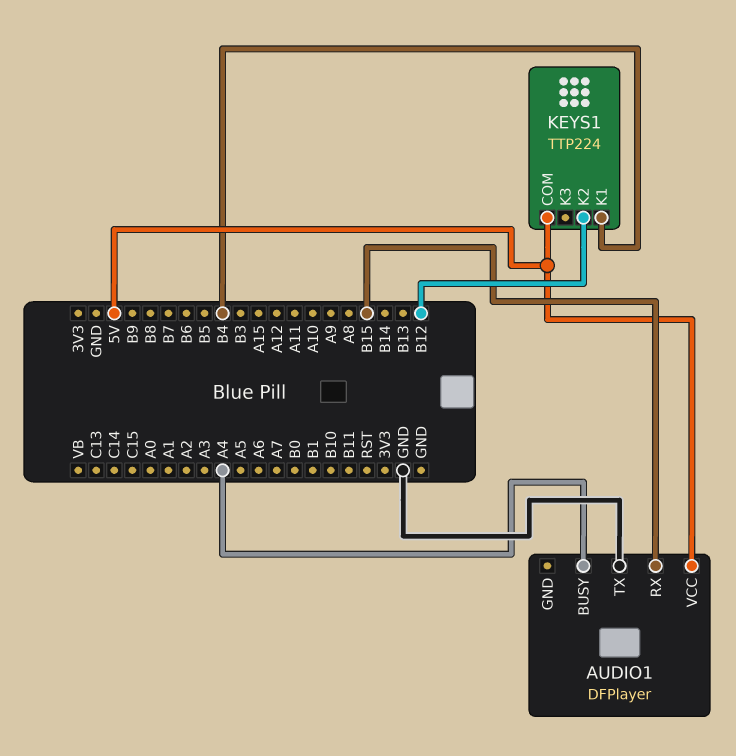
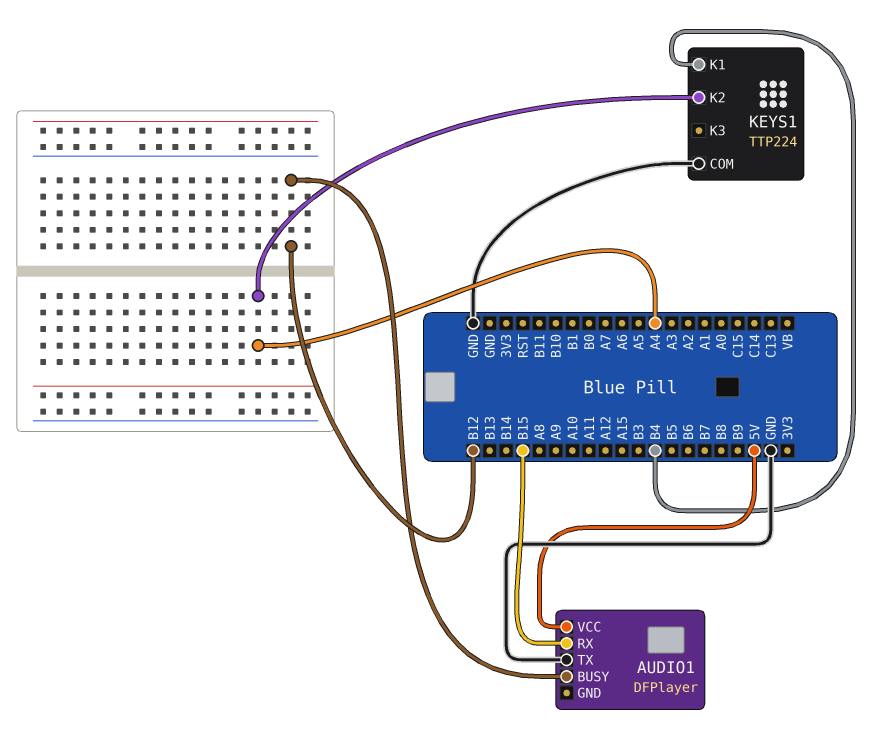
AUDIO1 pin BUSY: A4 -> B12
KEYS1 pin COM: 5V -> GND
KEYS1 pin K2: B12 -> A4

